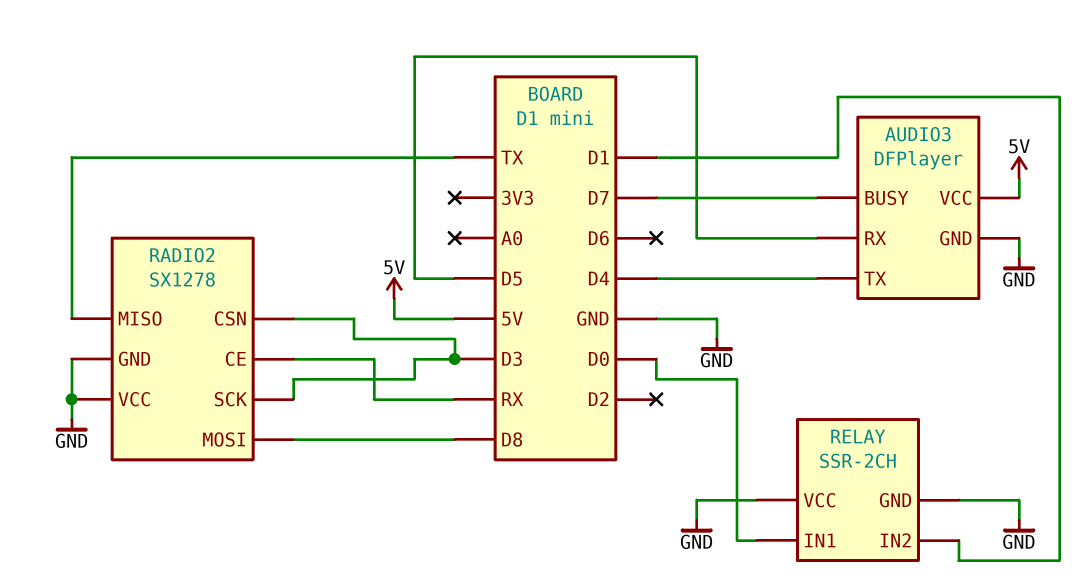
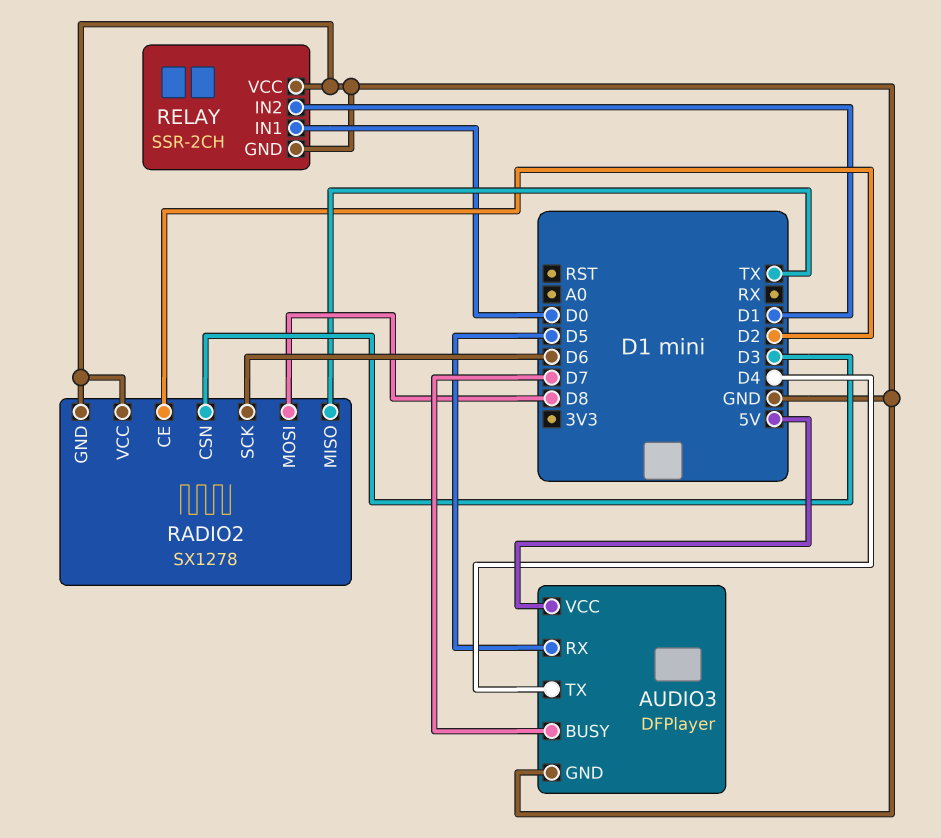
RADIO2 pin CE: RX -> D2
RADIO2 pin SCK: D3 -> D6

